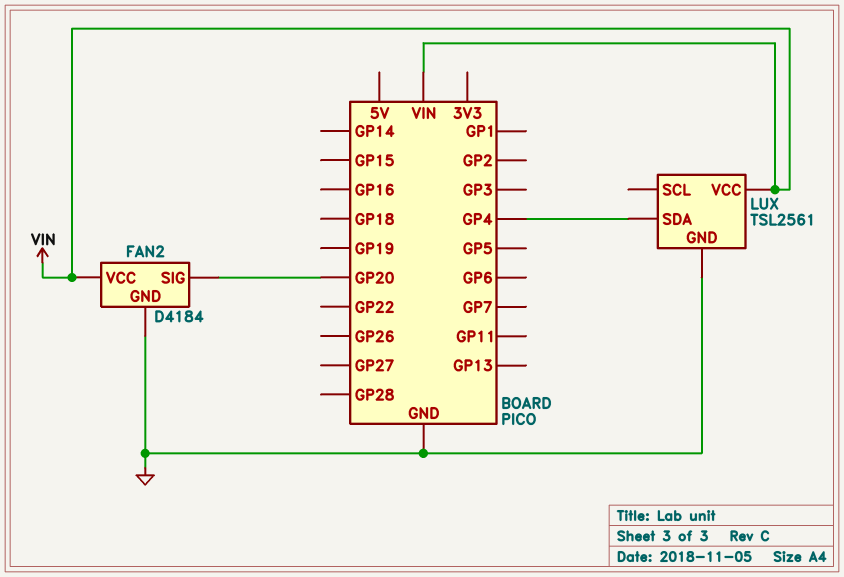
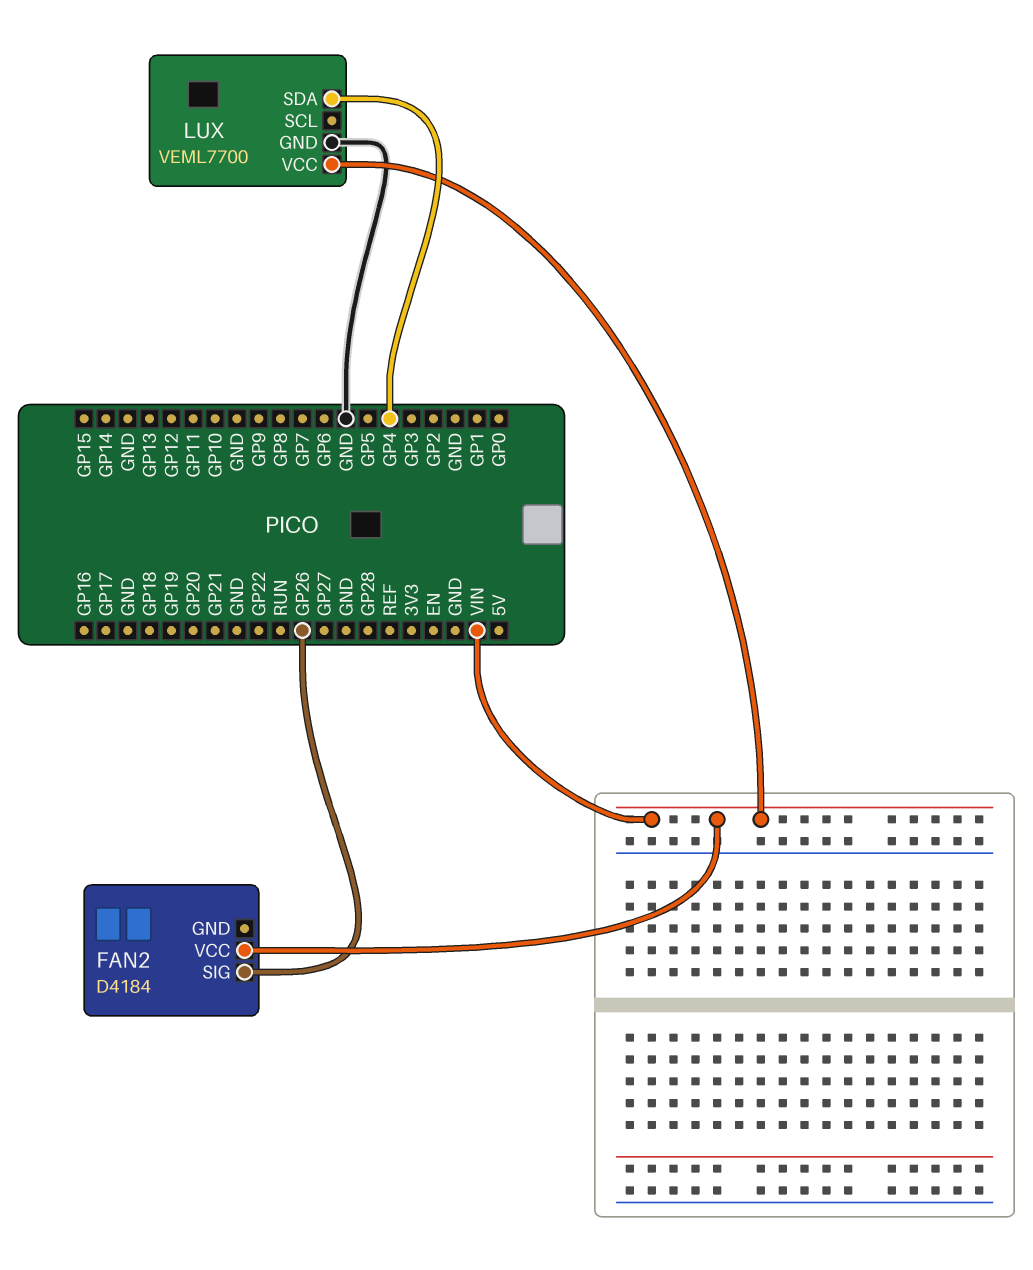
FAN2 pin GND: GND -> none
FAN2 pin SIG: GP20 -> GP26
LUX: TSL2561 -> VEML7700

